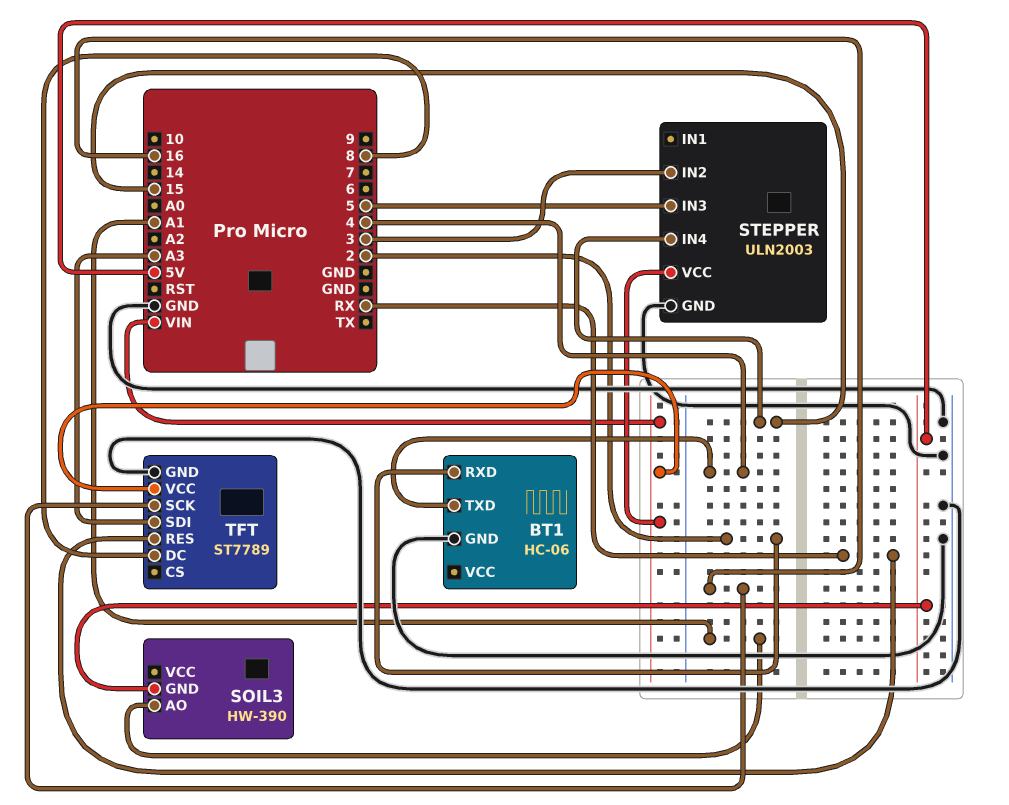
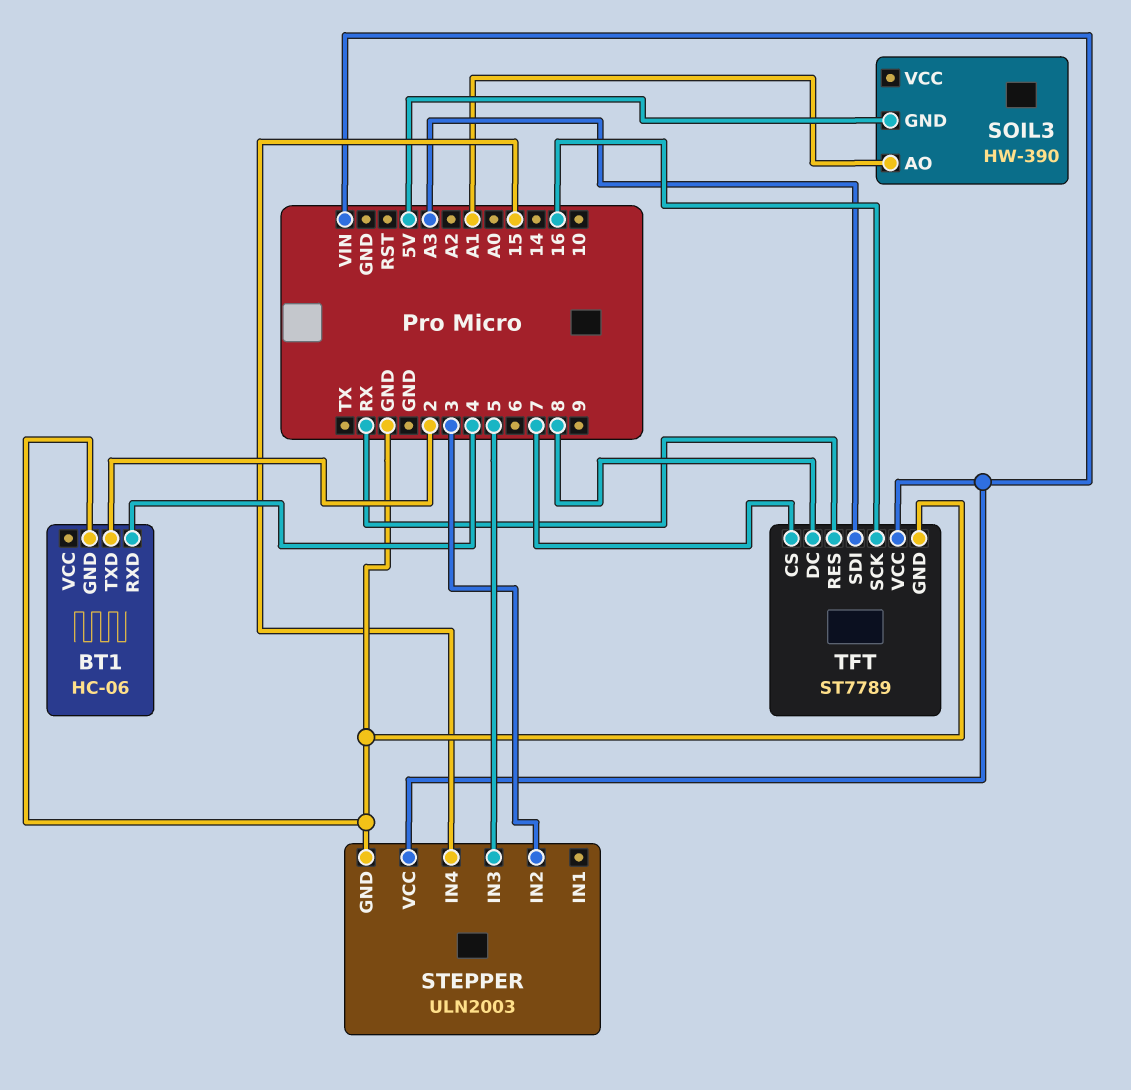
BT1 pin RXD: 2 -> 4
BT1 pin TXD: 4 -> 2
TFT pin CS: none -> 7

